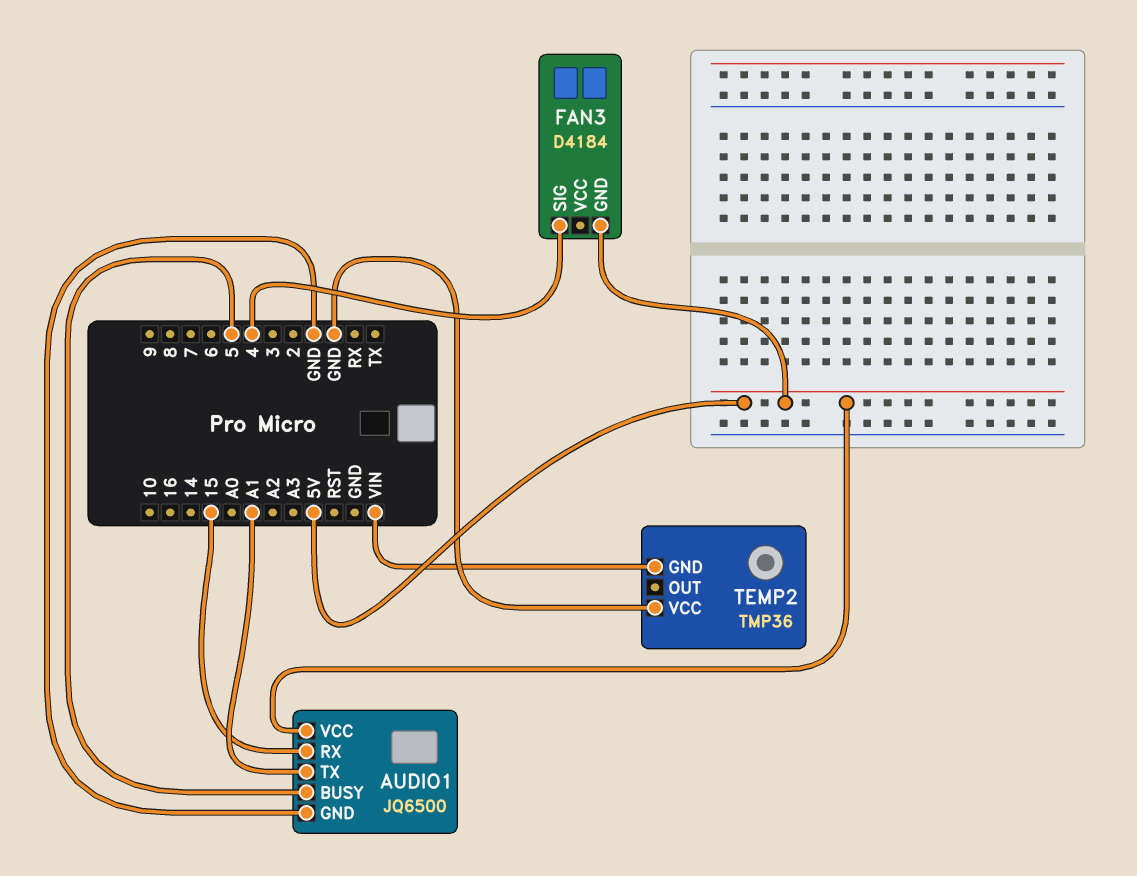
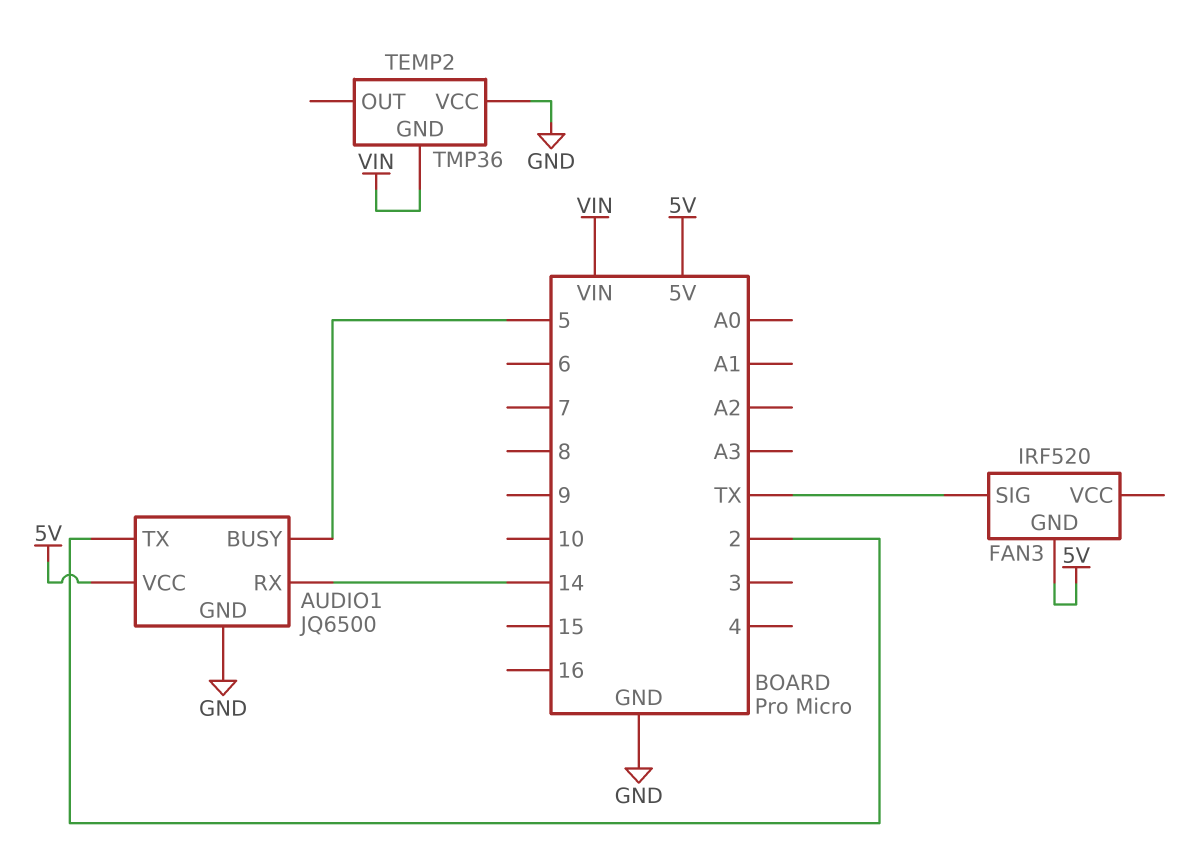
AUDIO1 pin RX: 15 -> 14
AUDIO1 pin TX: A1 -> 2
FAN3: D4184 -> IRF520
FAN3 pin SIG: 4 -> TX

